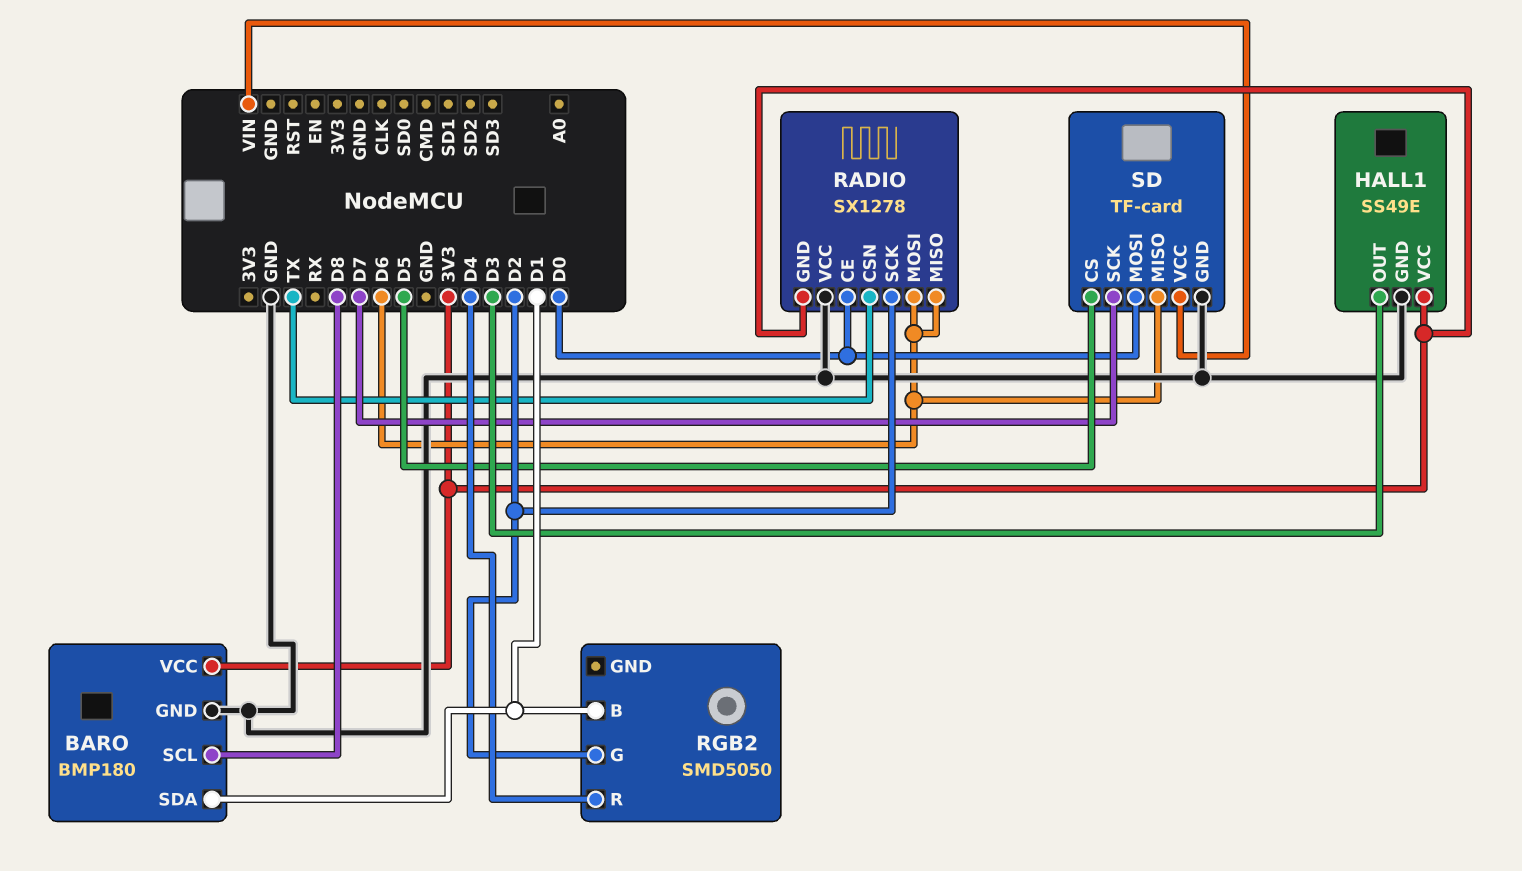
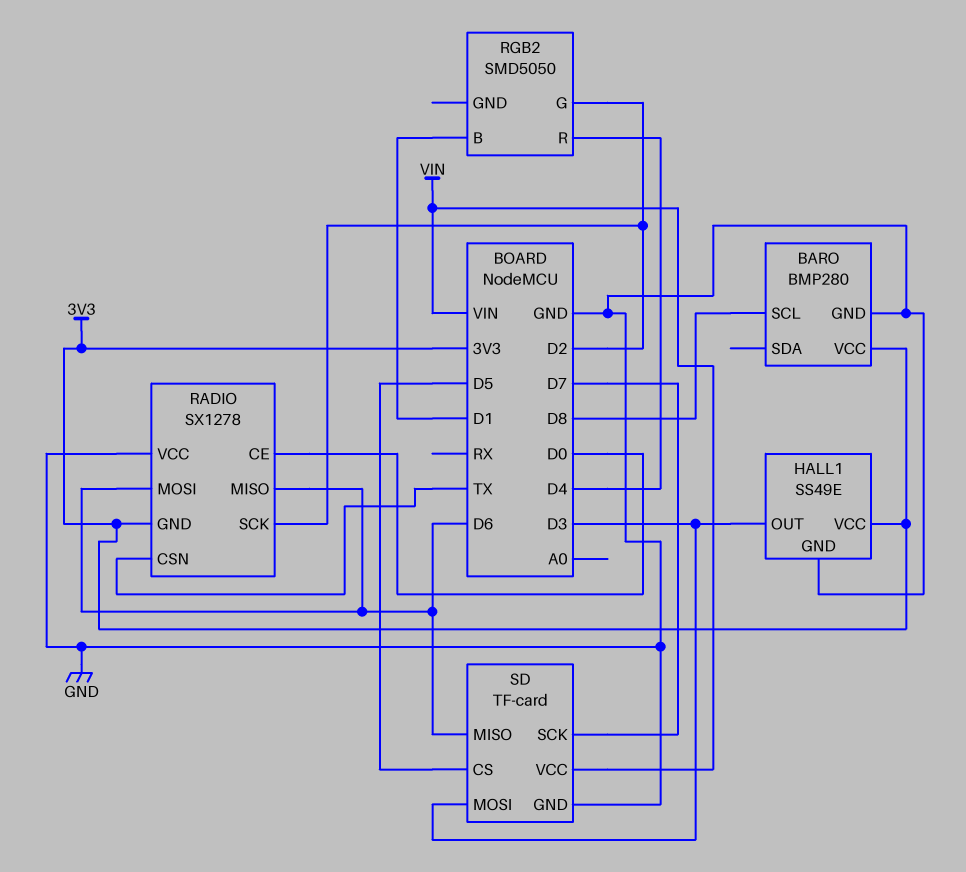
BARO: BMP180 -> BMP280
BARO pin SDA: D1 -> none
SD pin MOSI: D0 -> D3

